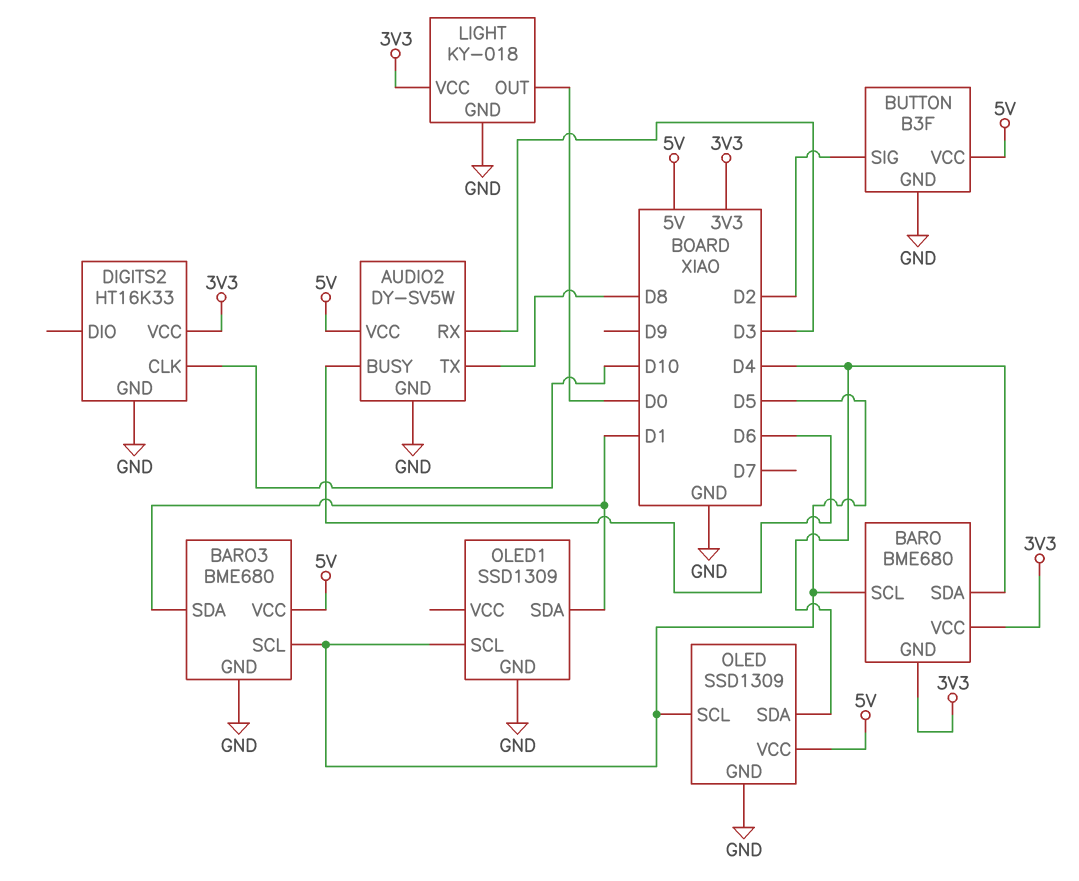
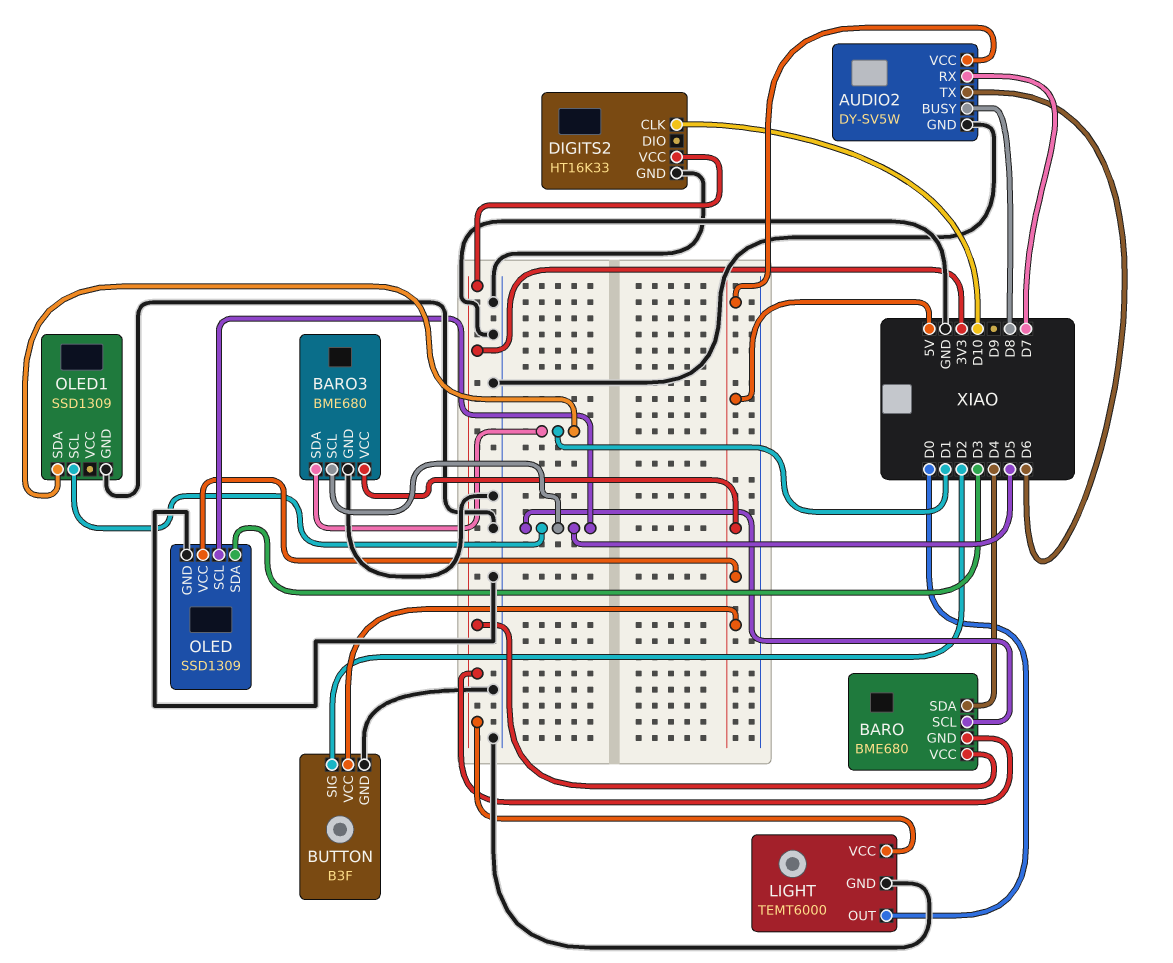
AUDIO2 pin BUSY: D6 -> D8
AUDIO2 pin RX: D3 -> D7
AUDIO2 pin TX: D8 -> D6
LIGHT: KY-018 -> TEMT6000
OLED pin SDA: D4 -> D3

